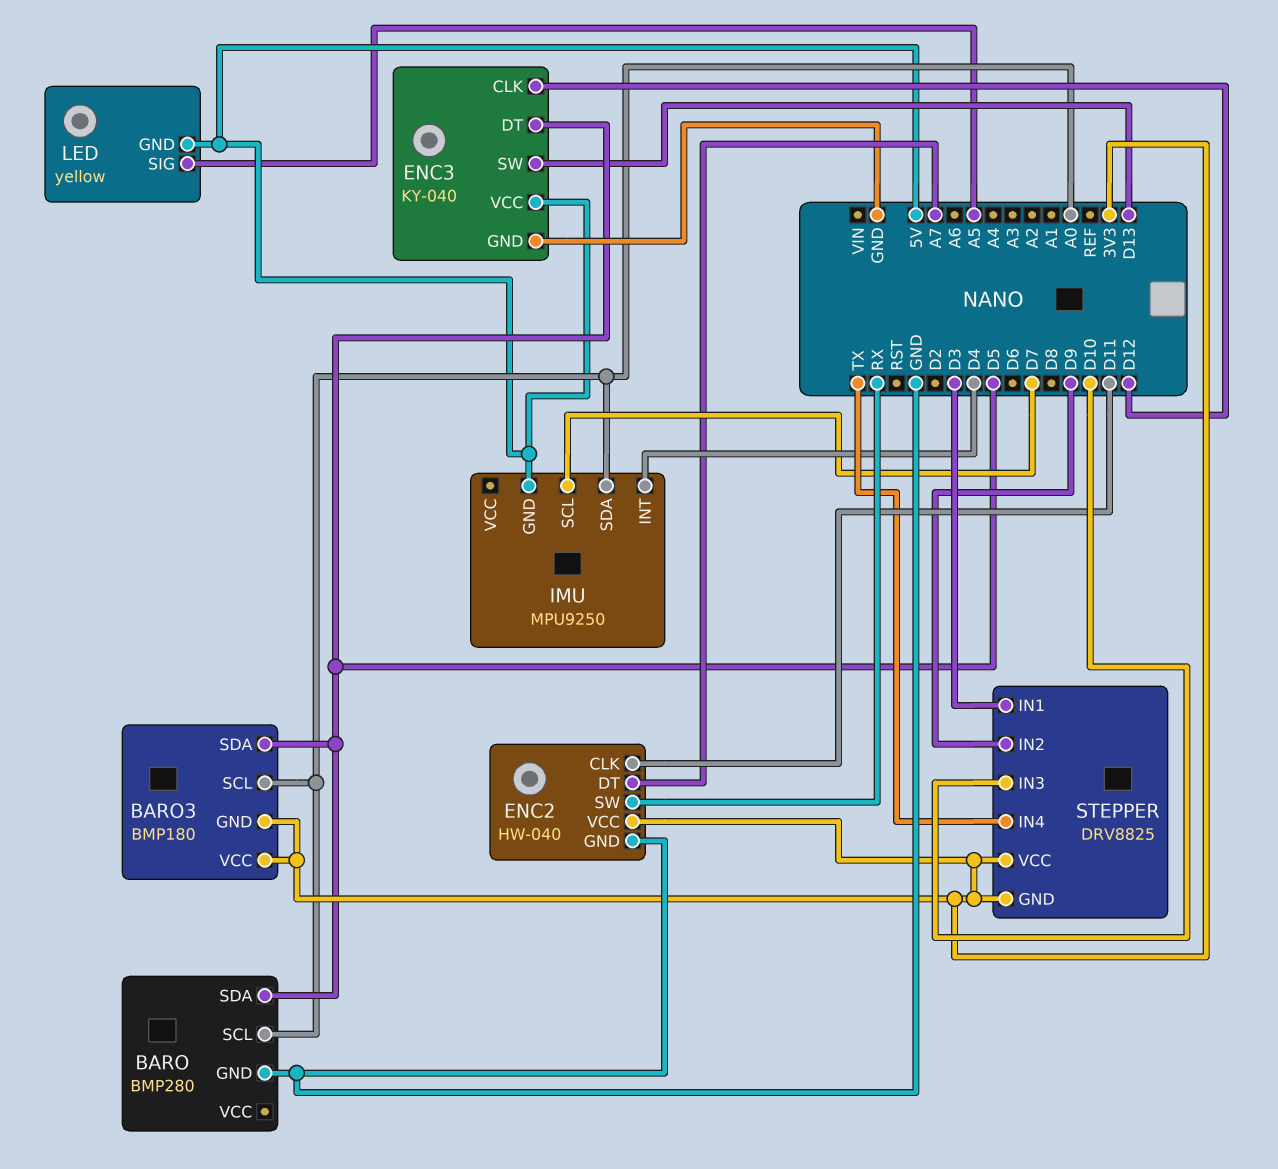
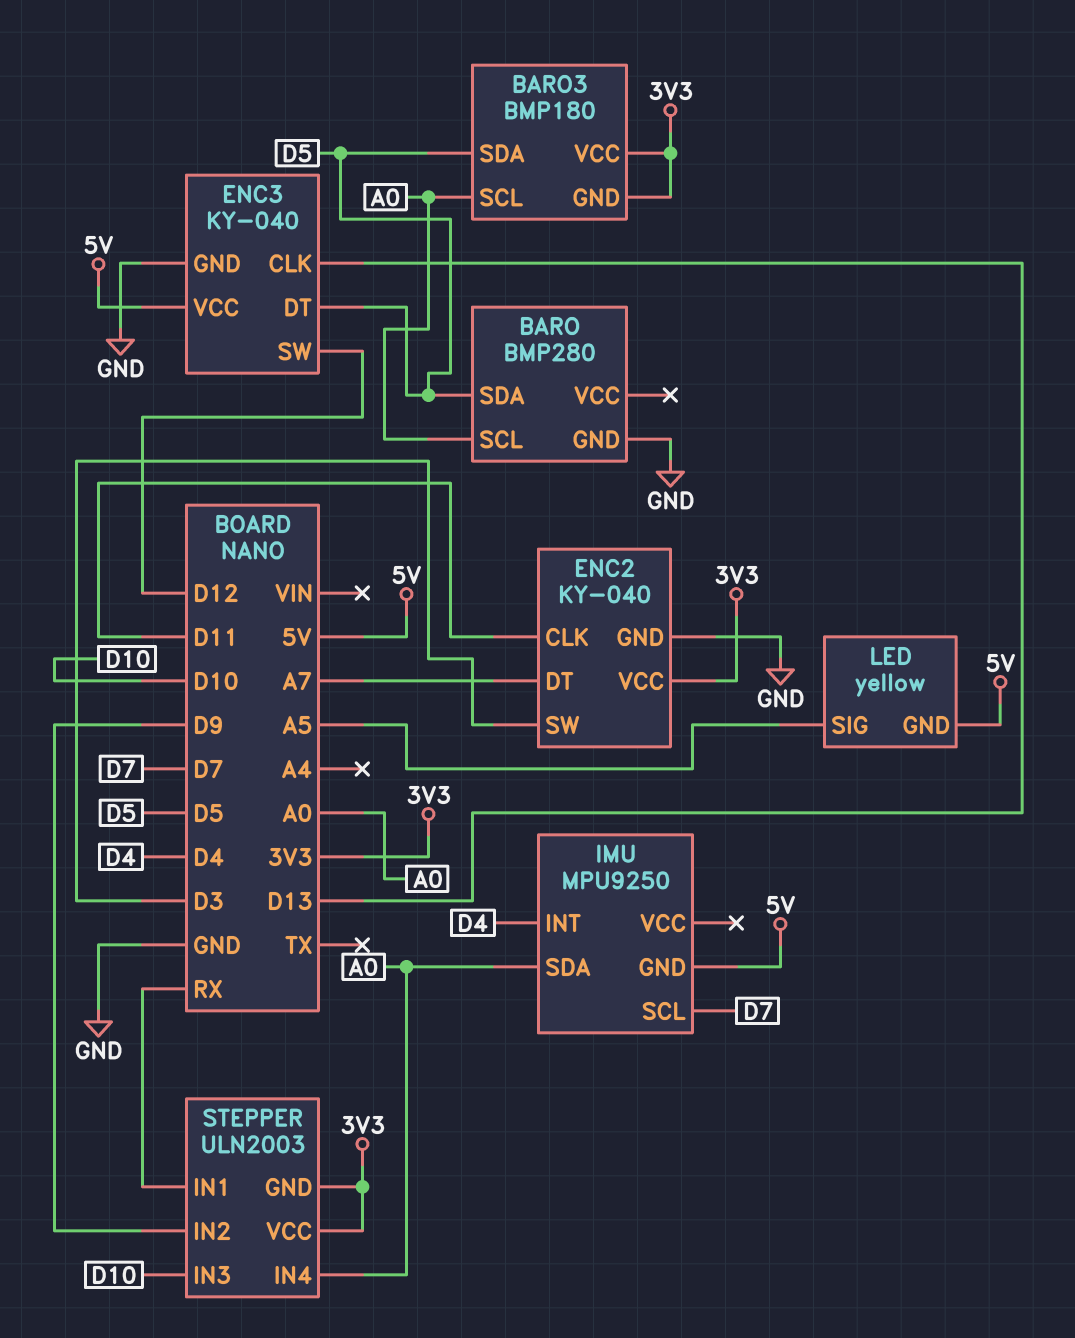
ENC2: HW-040 -> KY-040
ENC2 pin SW: RX -> D3
ENC3 pin CLK: D12 -> D13
ENC3 pin SW: D13 -> D12
STEPPER: DRV8825 -> ULN2003
STEPPER pin IN1: D3 -> RX
STEPPER pin IN4: TX -> A0

